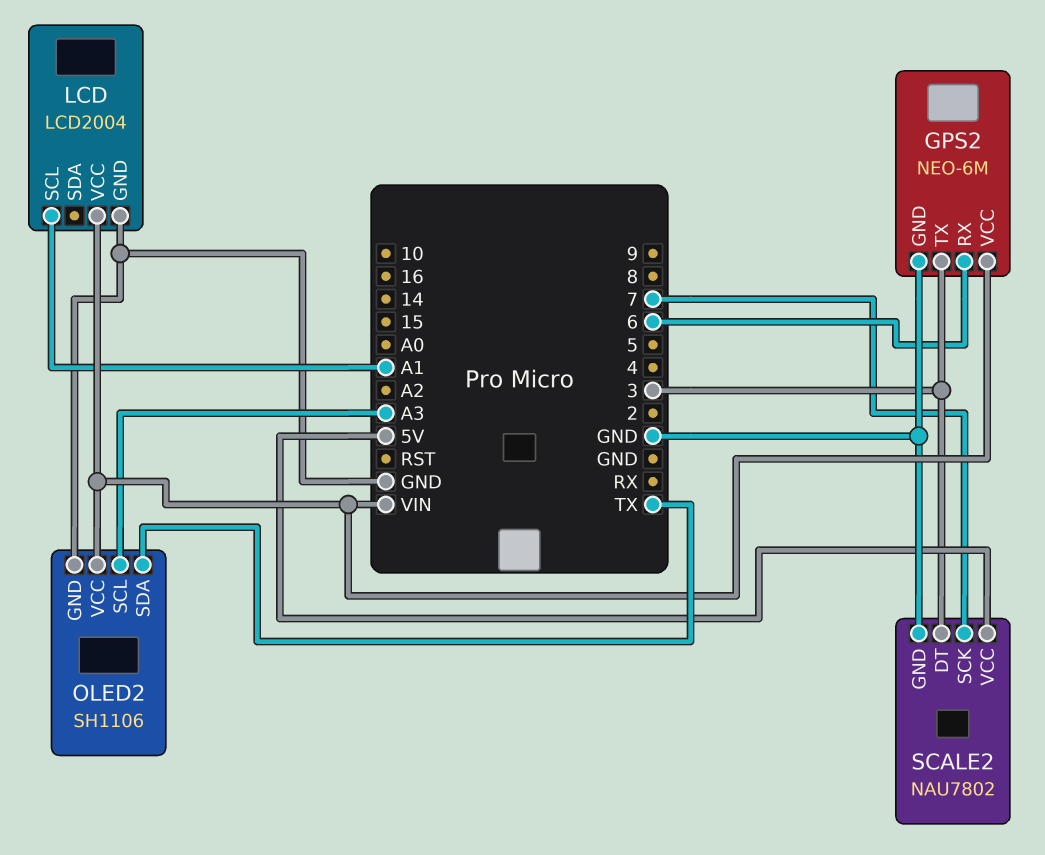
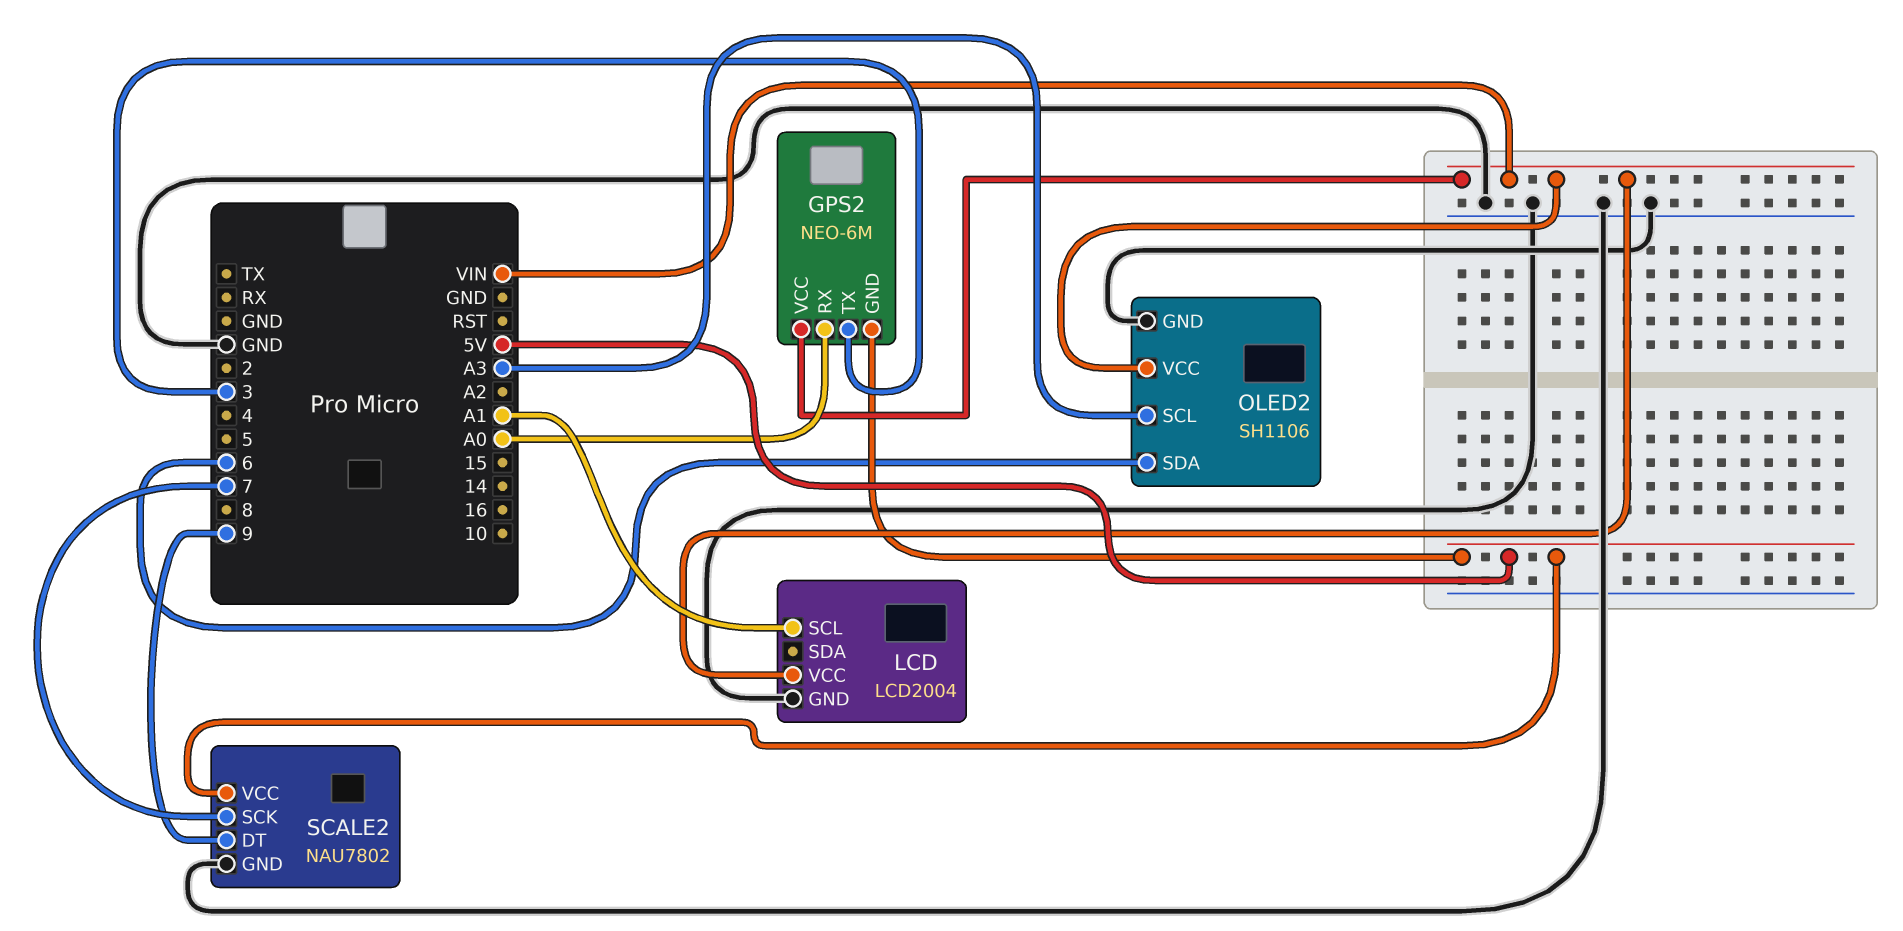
GPS2 pin GND: GND -> 5V
GPS2 pin RX: 6 -> A0
OLED2 pin SDA: TX -> 6
SCALE2 pin DT: 3 -> 9

